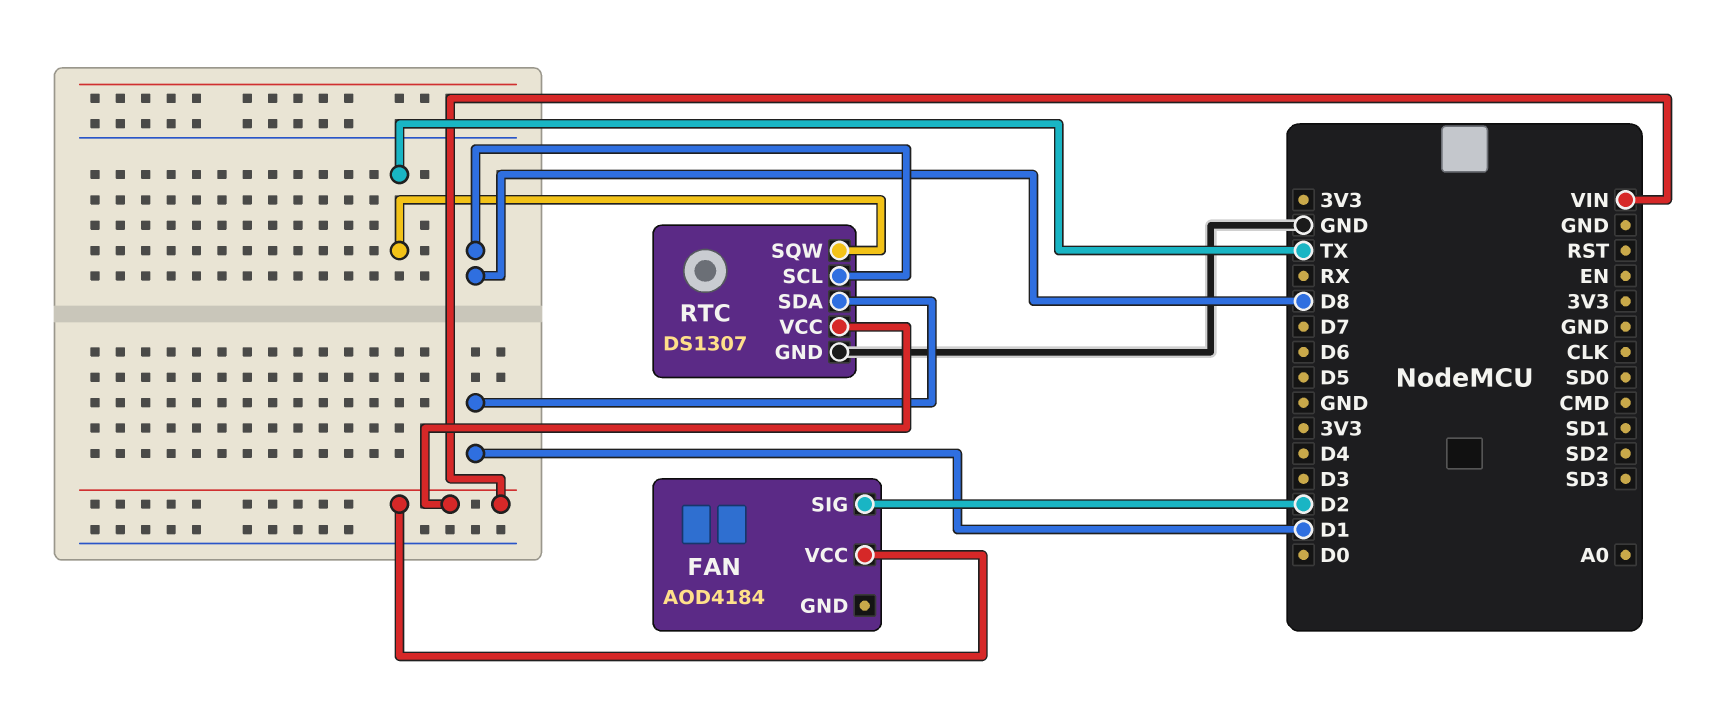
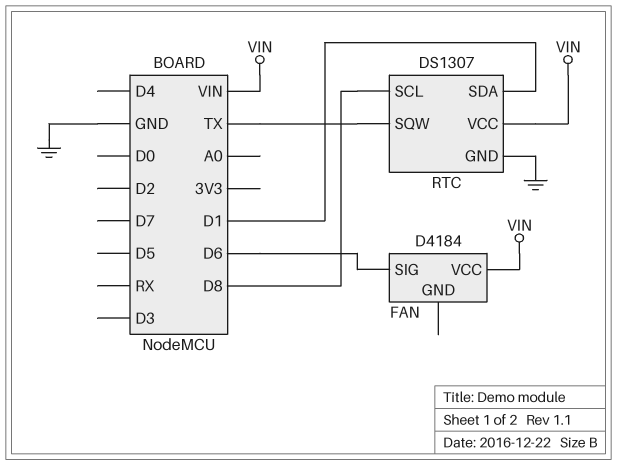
FAN: AOD4184 -> D4184
FAN pin SIG: D2 -> D6

